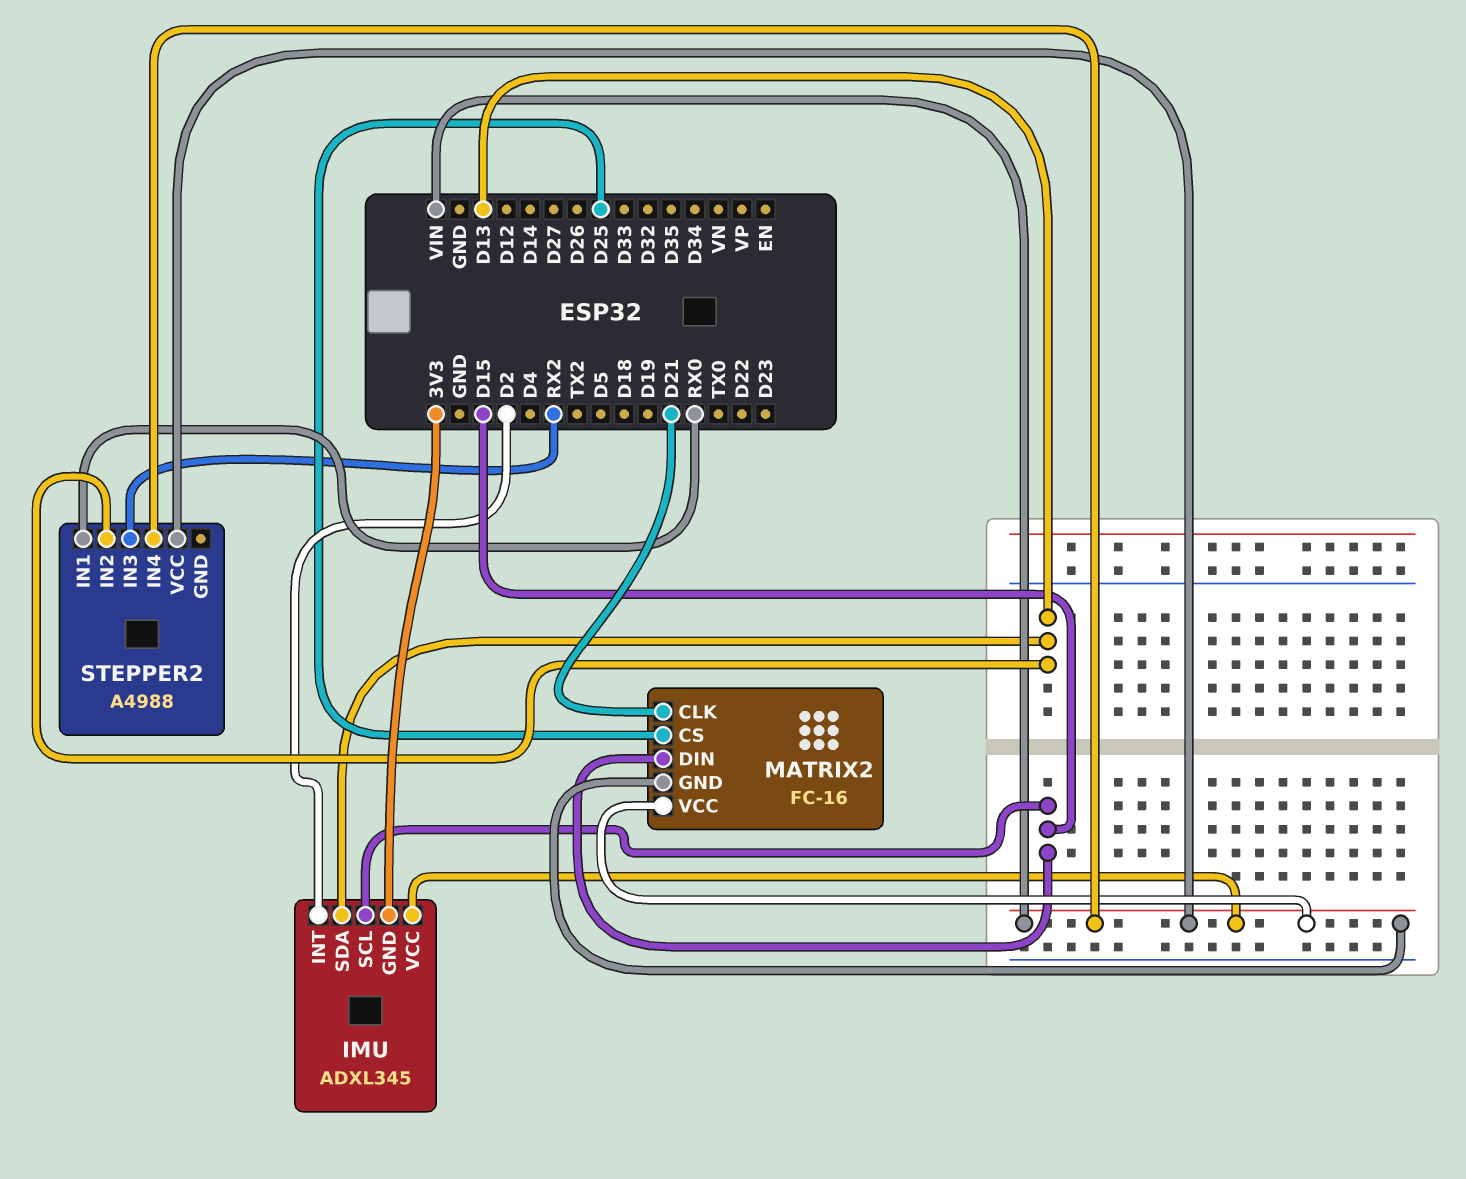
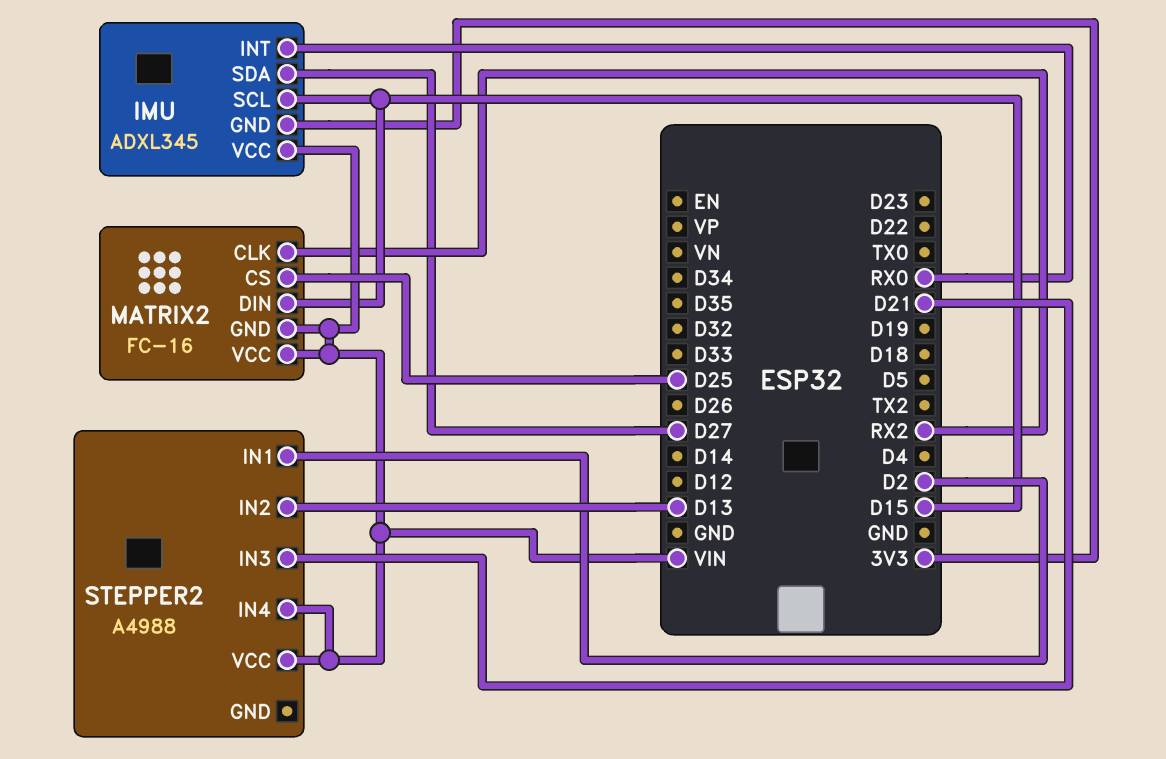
IMU pin INT: D2 -> RX0
IMU pin SDA: D13 -> D27
MATRIX2 pin CLK: D21 -> RX2
STEPPER2 pin IN1: RX0 -> D2
STEPPER2 pin IN3: RX2 -> D21

